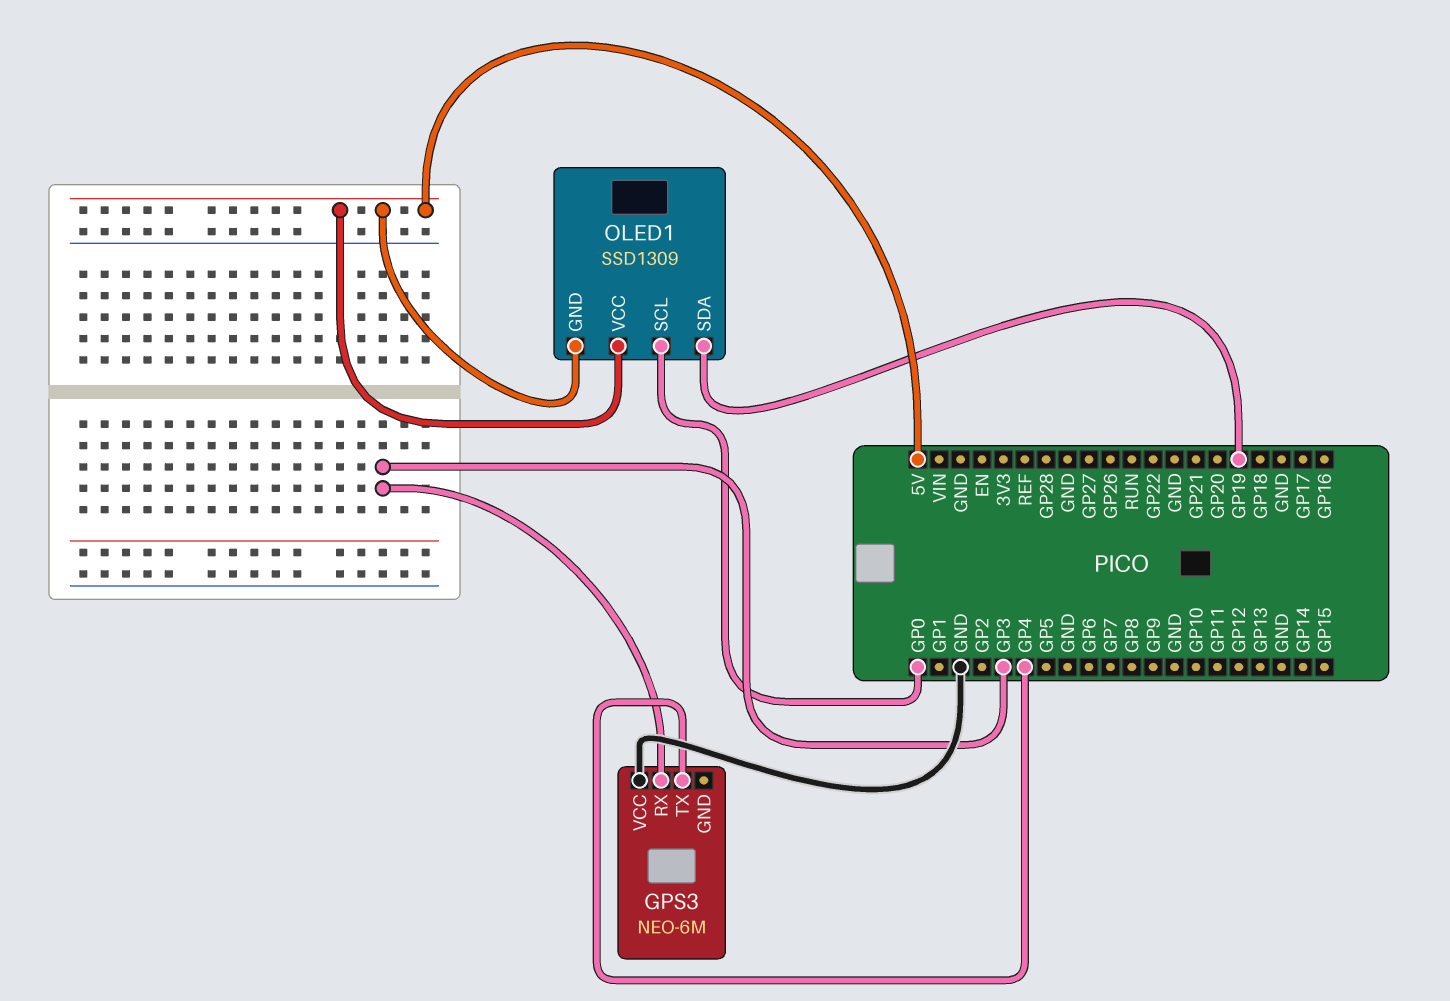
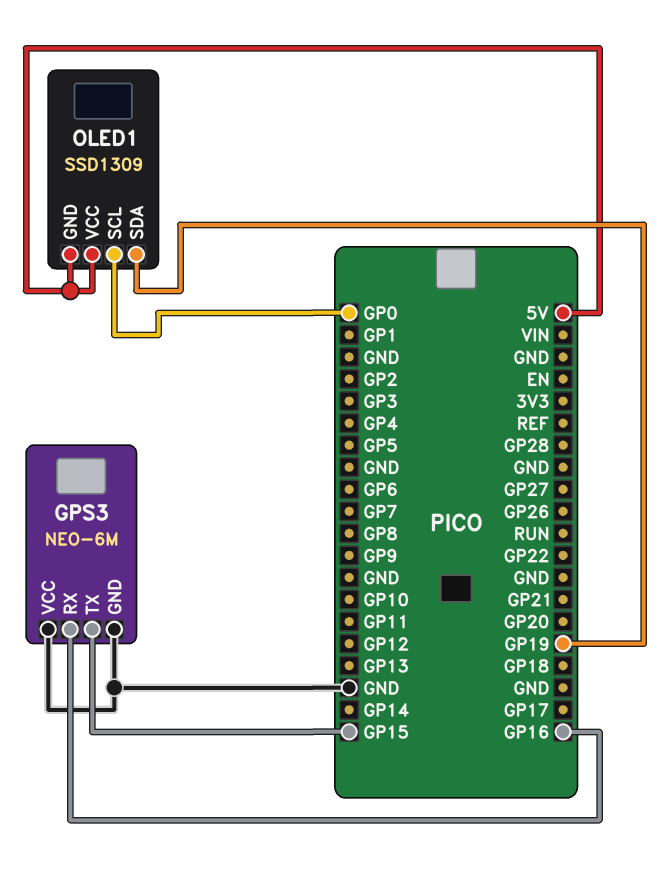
GPS3 pin GND: none -> GND
GPS3 pin RX: GP3 -> GP16
GPS3 pin TX: GP4 -> GP15

